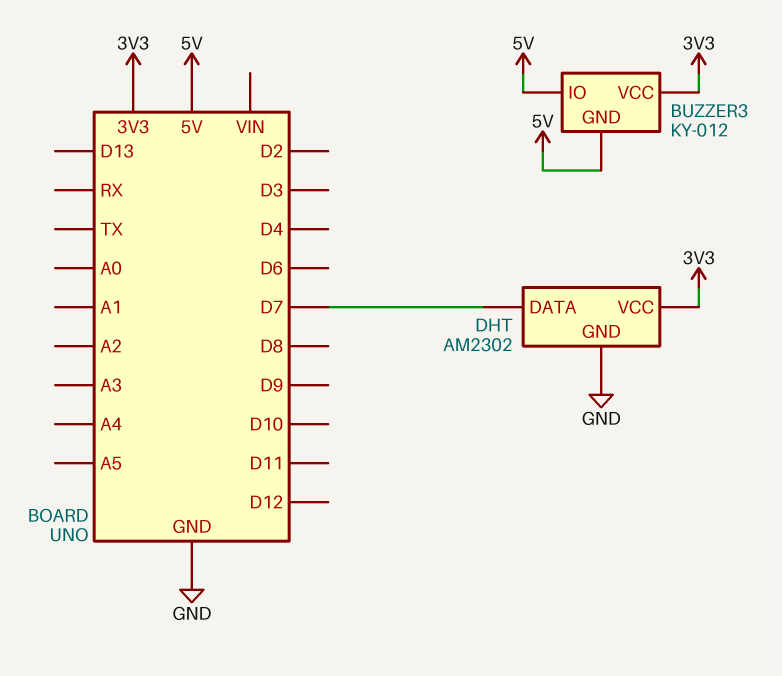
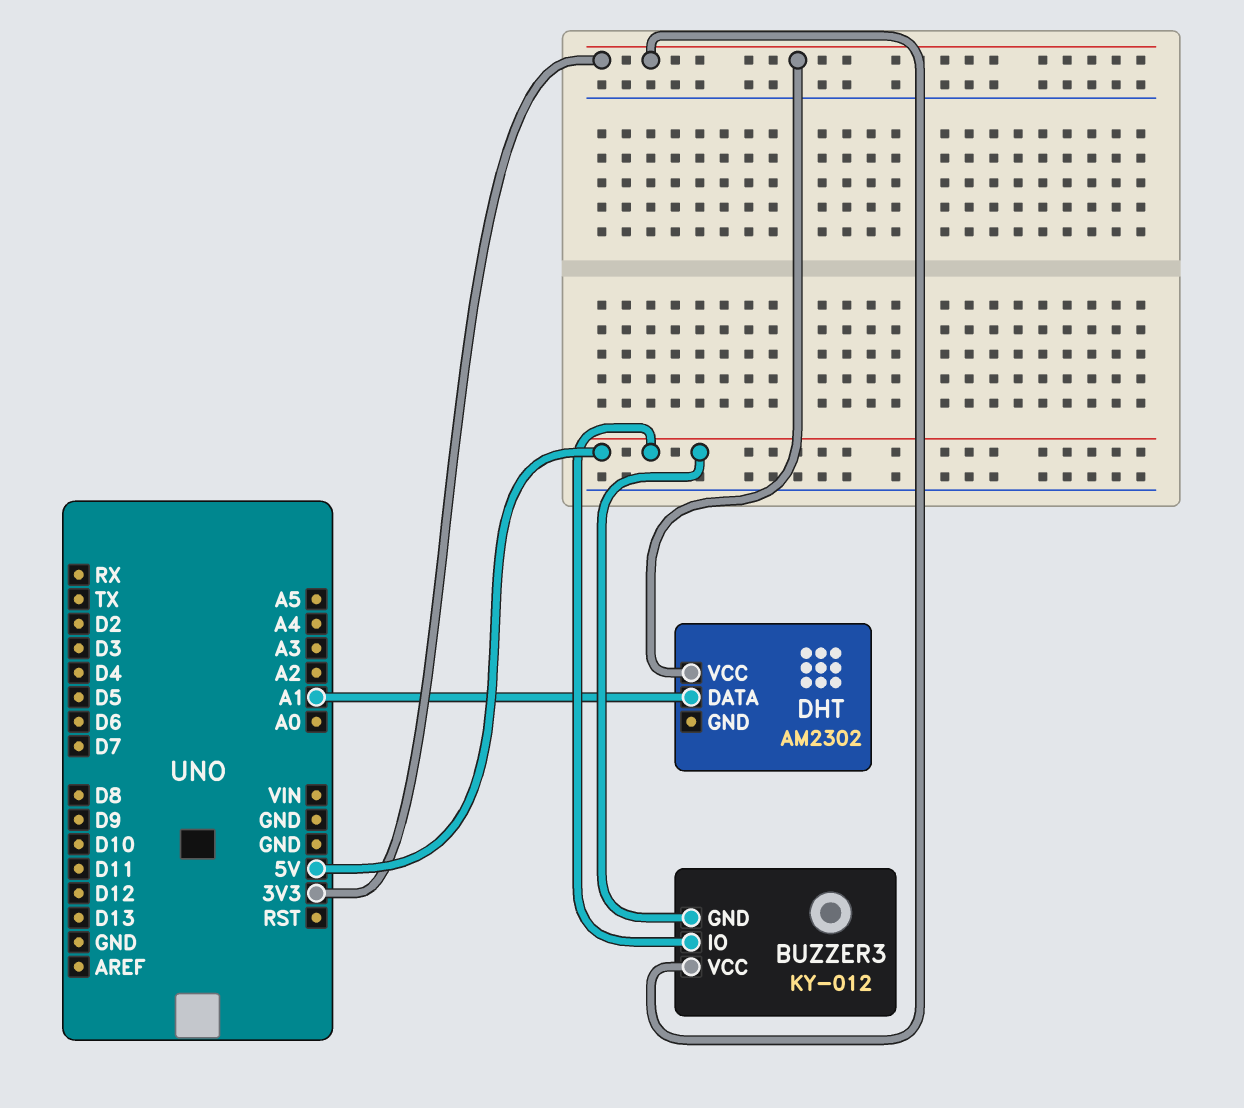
DHT pin DATA: D7 -> A1
DHT pin GND: GND -> none

